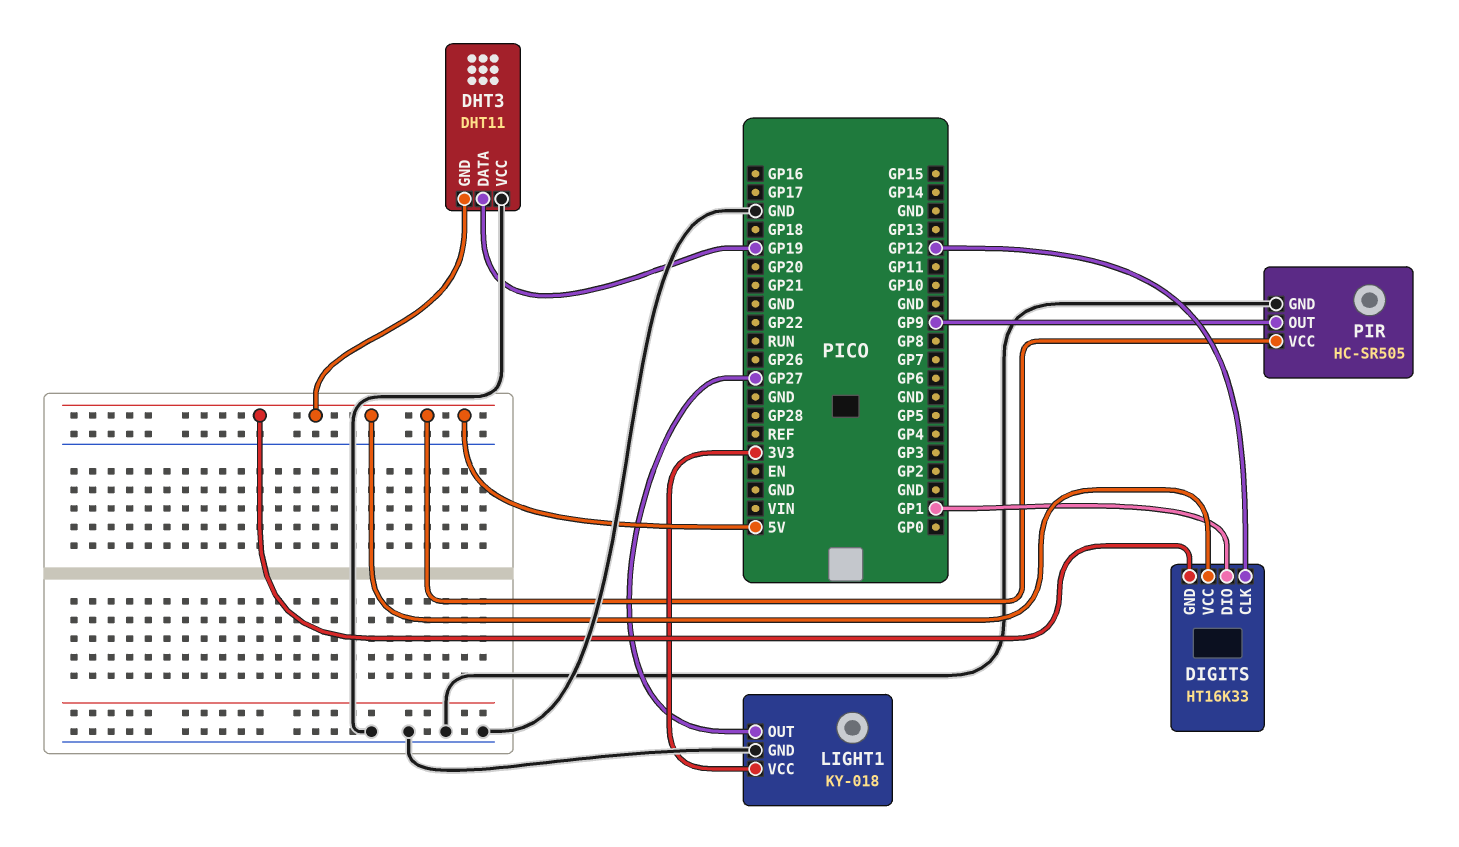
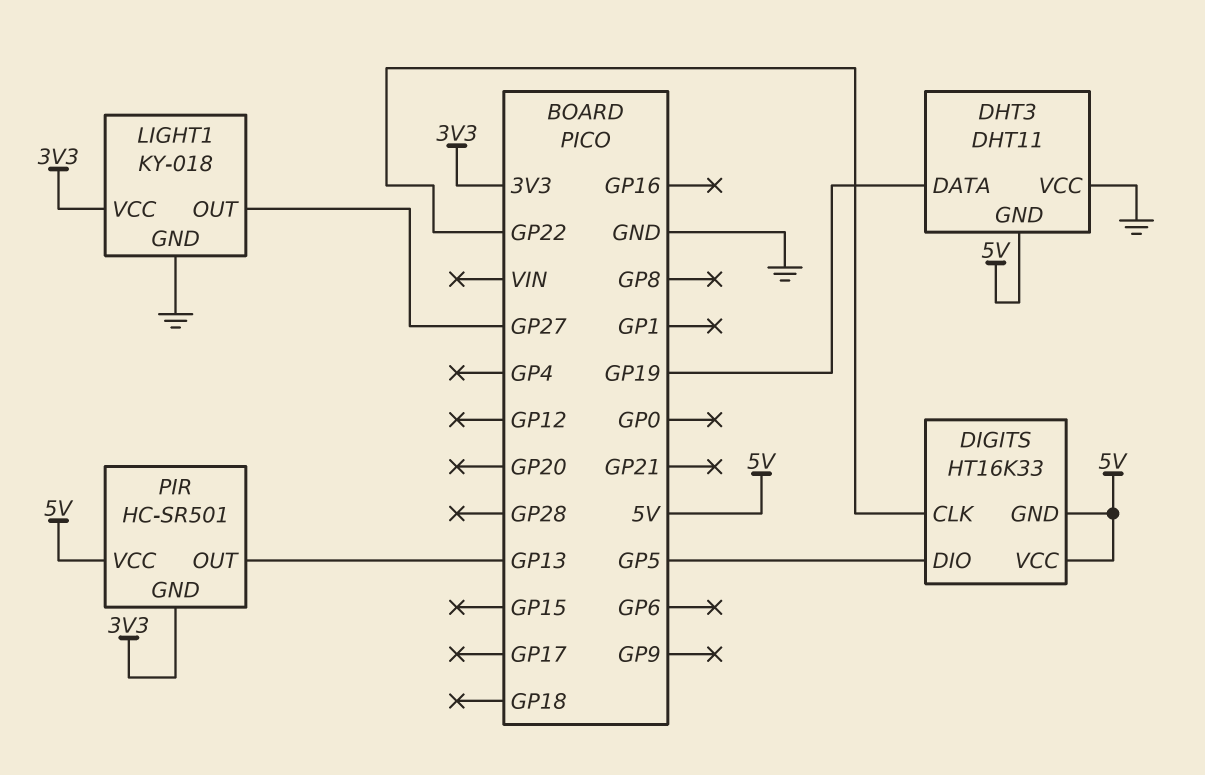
DIGITS pin CLK: GP12 -> GP22
DIGITS pin DIO: GP1 -> GP5
PIR: HC-SR505 -> HC-SR501
PIR pin GND: GND -> 3V3
PIR pin OUT: GP9 -> GP13

